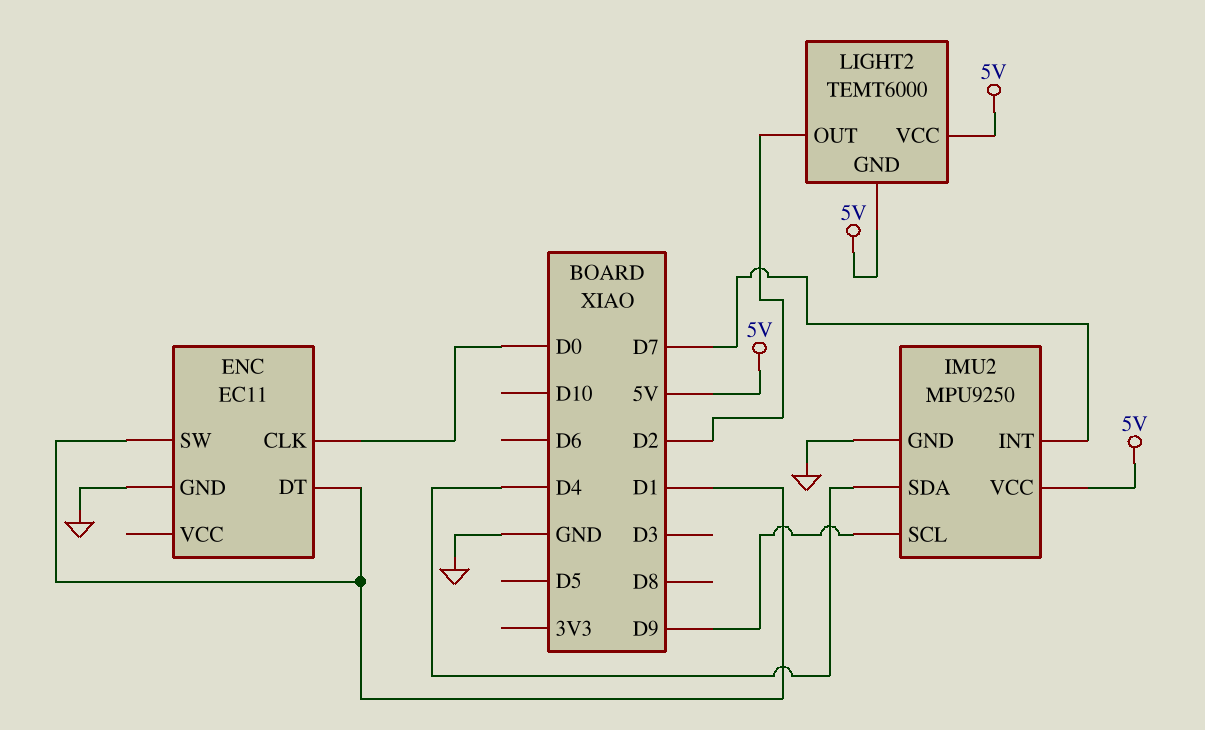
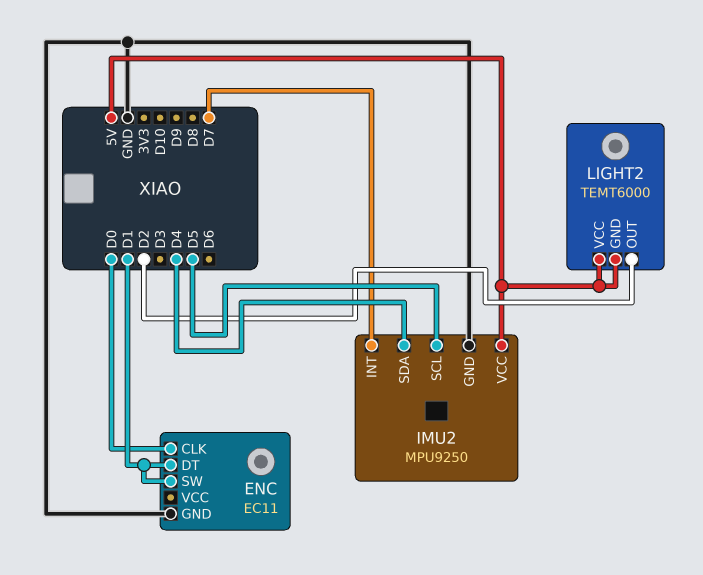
IMU2 pin SCL: D9 -> D5

